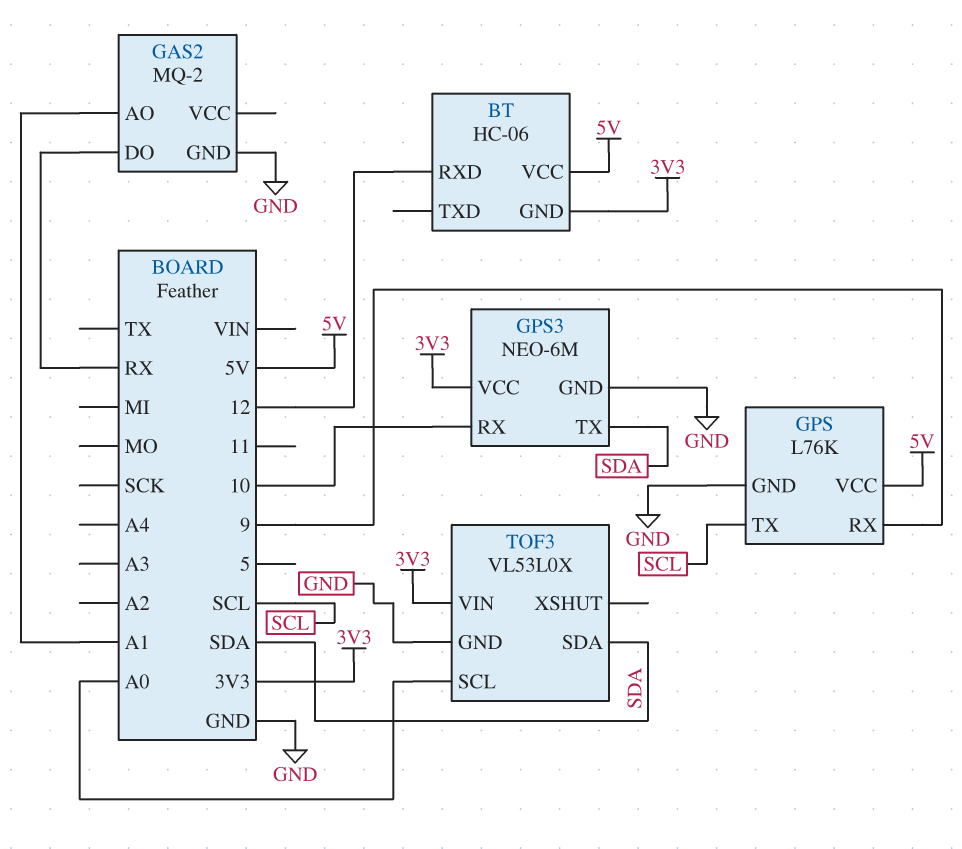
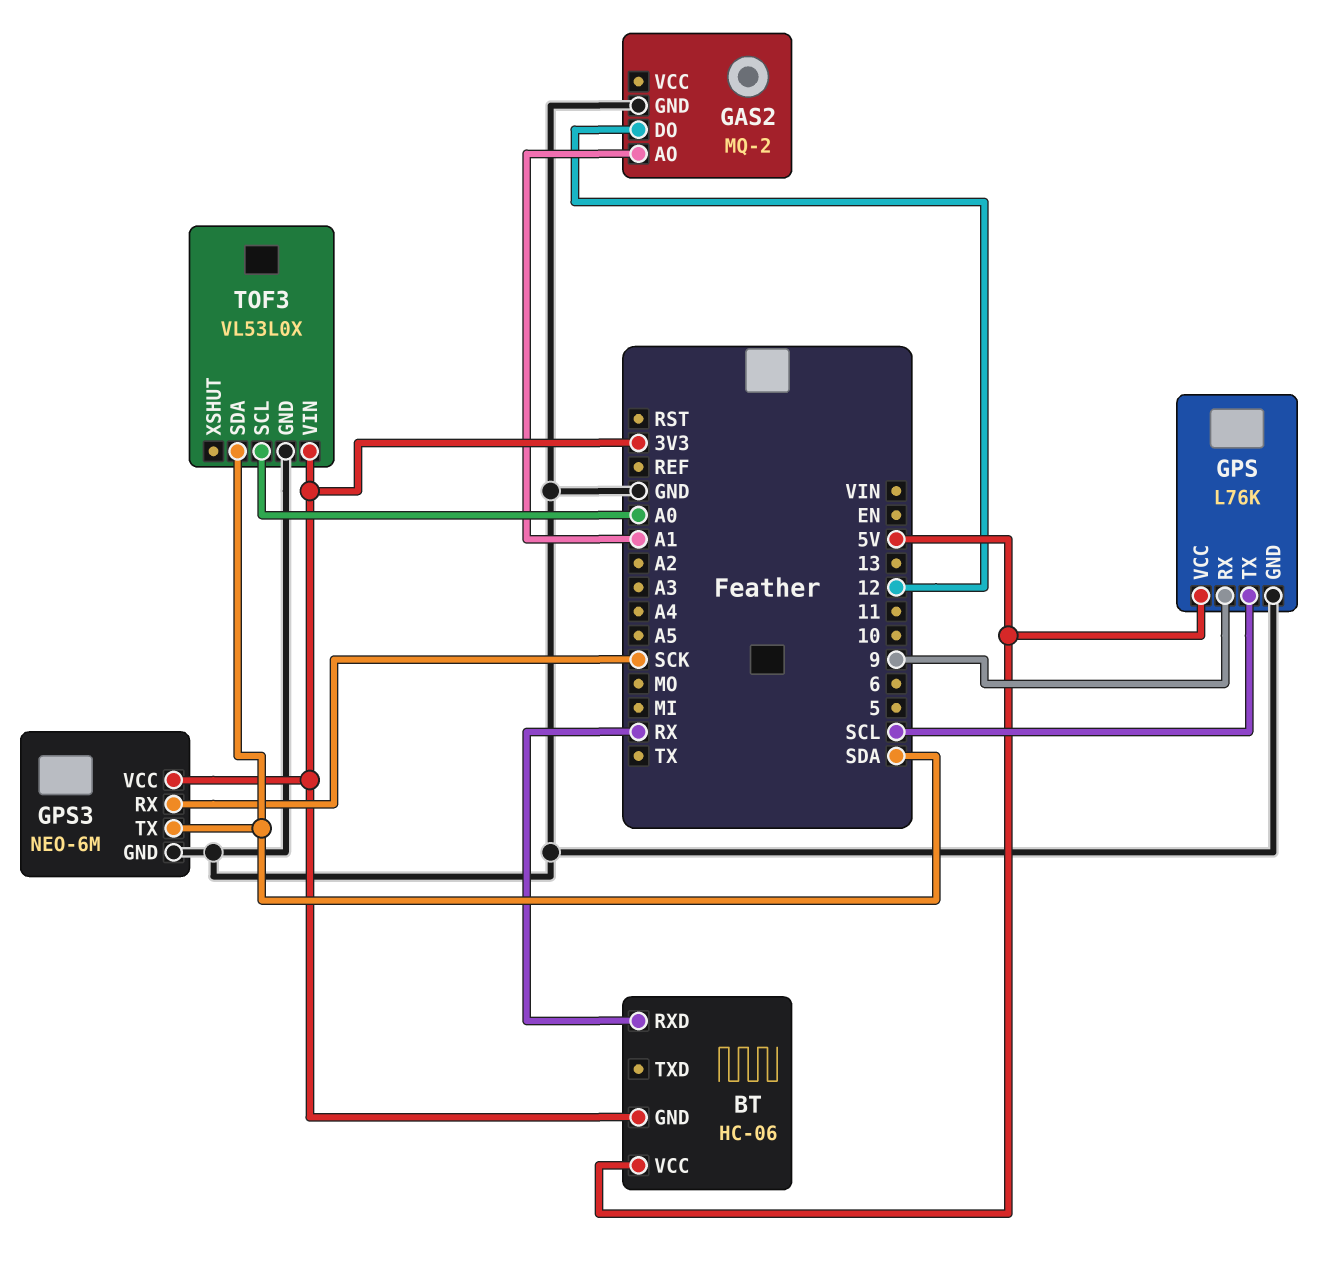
BT pin RXD: 12 -> RX
GAS2 pin DO: RX -> 12
GPS3 pin RX: 10 -> SCK

